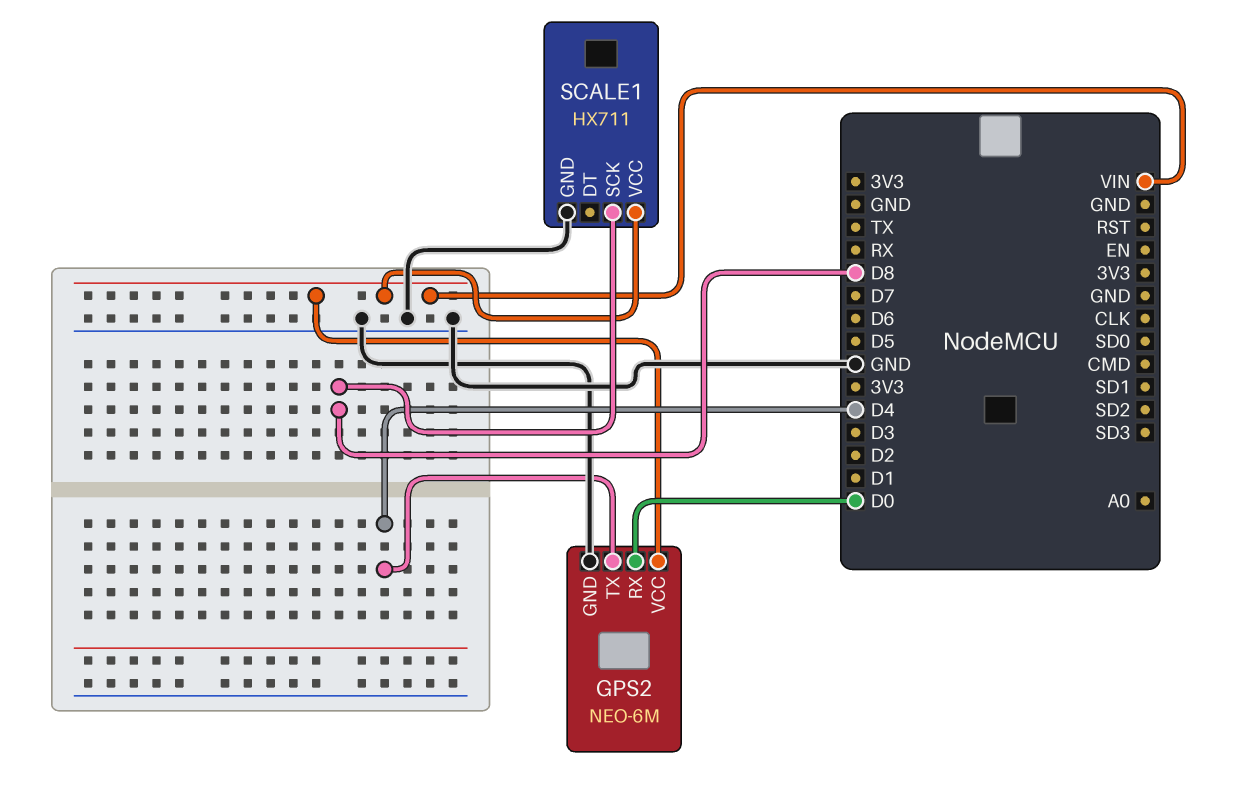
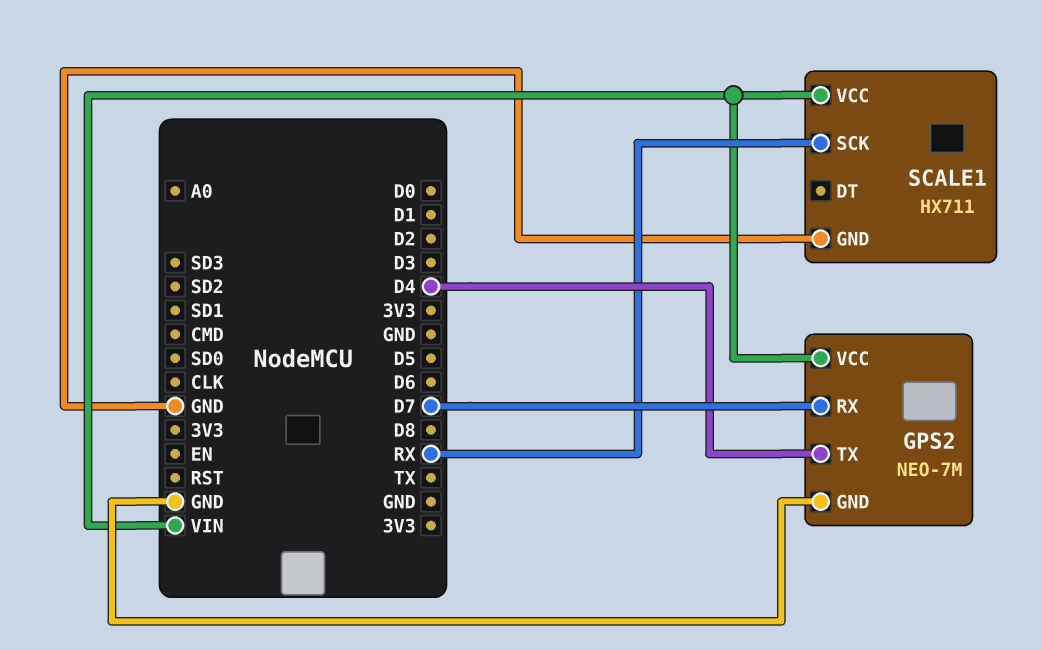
GPS2: NEO-6M -> NEO-7M
GPS2 pin RX: D0 -> D7
SCALE1 pin SCK: D8 -> RX

